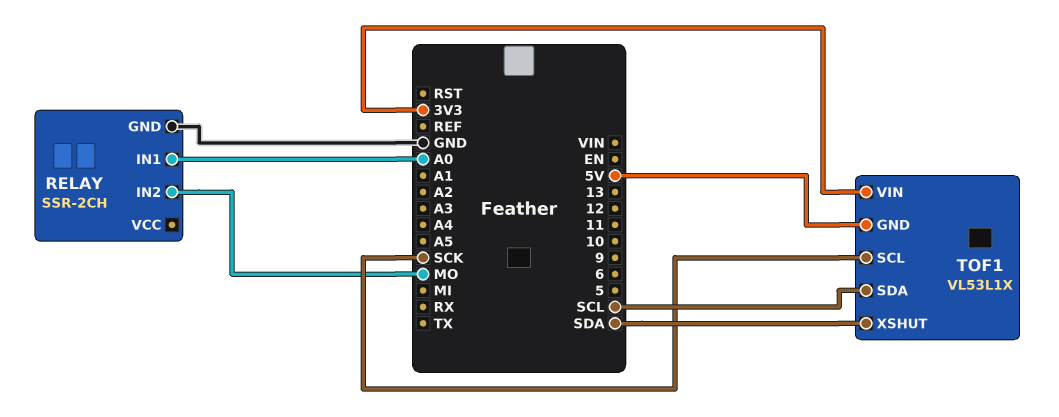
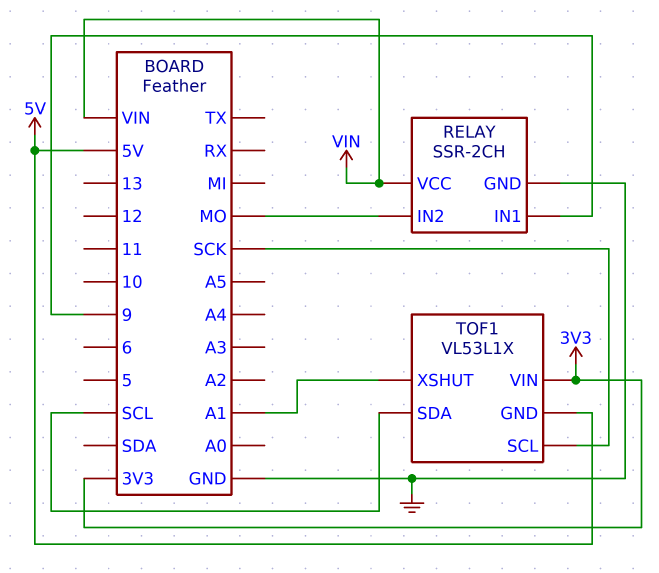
RELAY pin IN1: A0 -> 9
RELAY pin VCC: none -> VIN
TOF1 pin XSHUT: SDA -> A1

